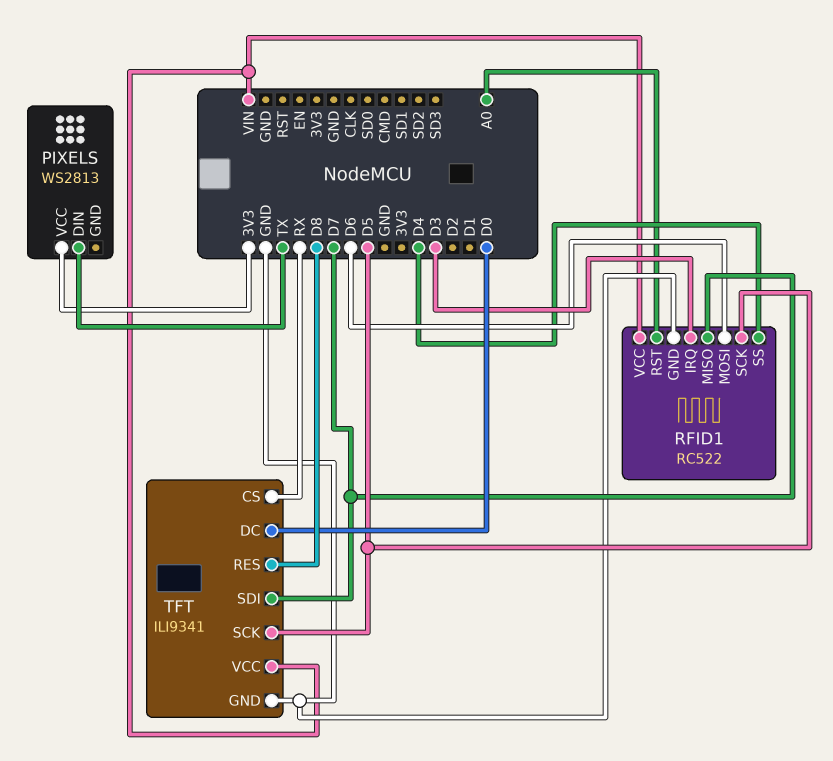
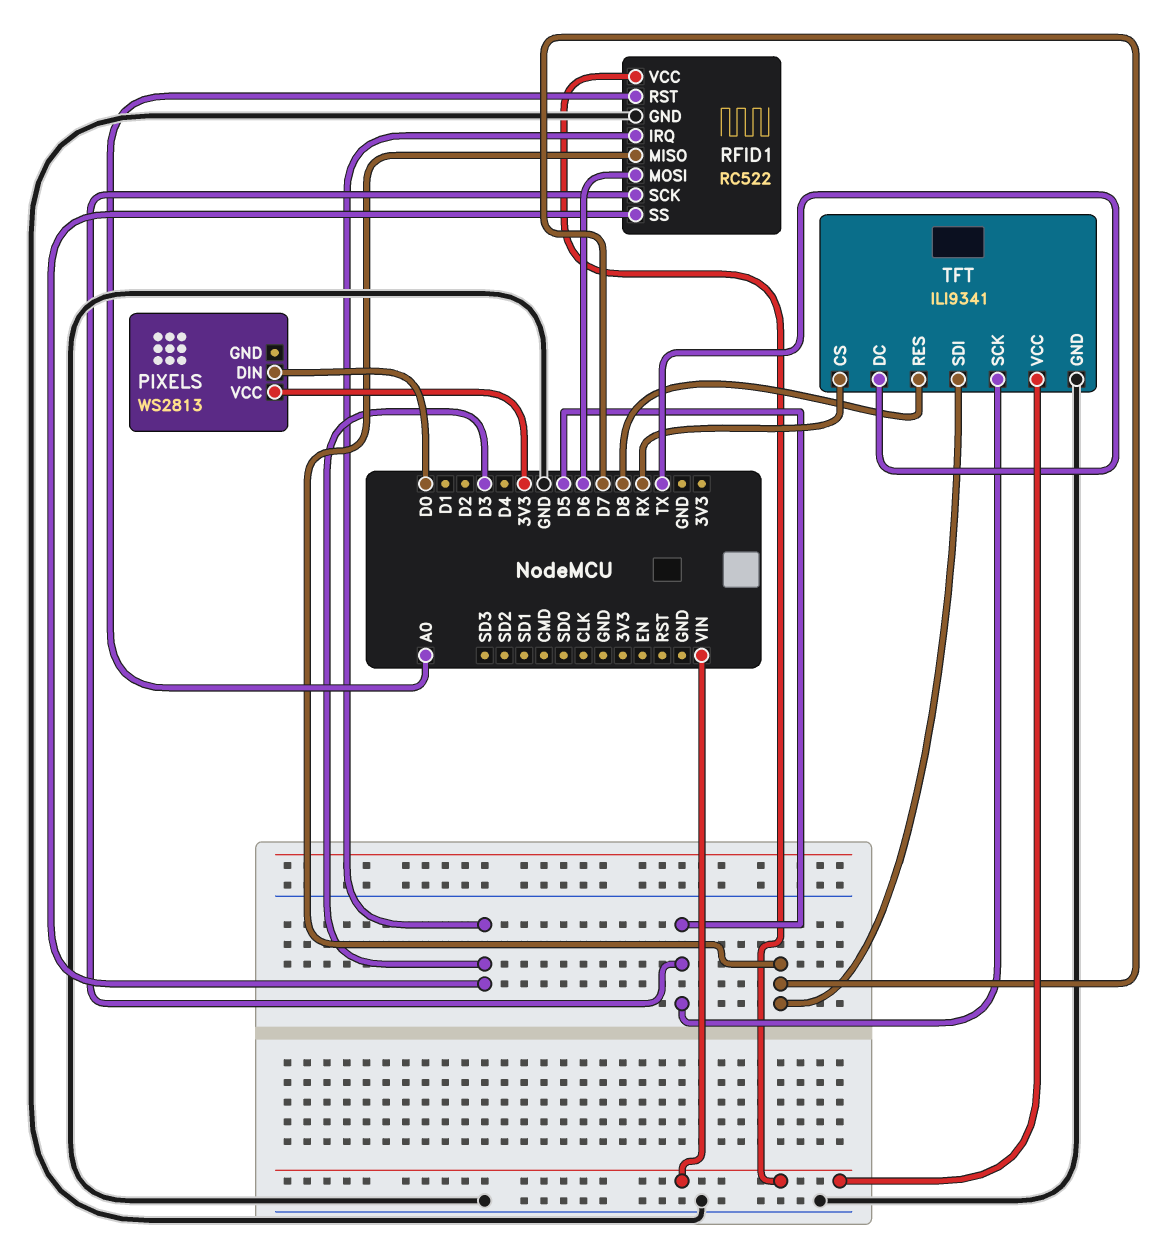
PIXELS pin DIN: TX -> D0
RFID1 pin SS: D4 -> D3
TFT pin DC: D0 -> TX

